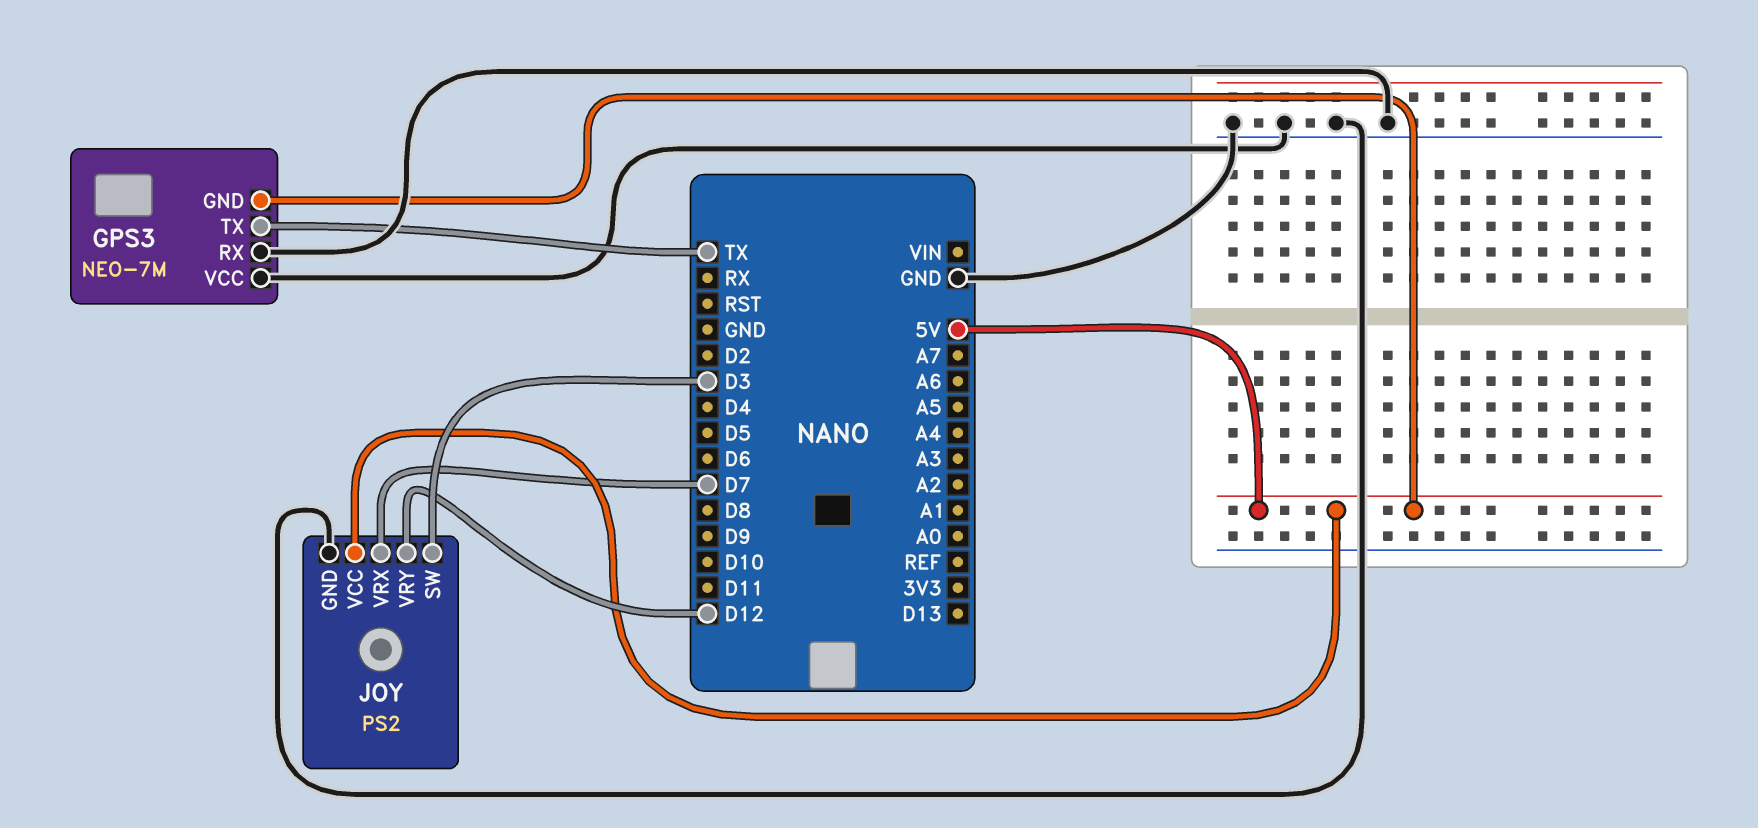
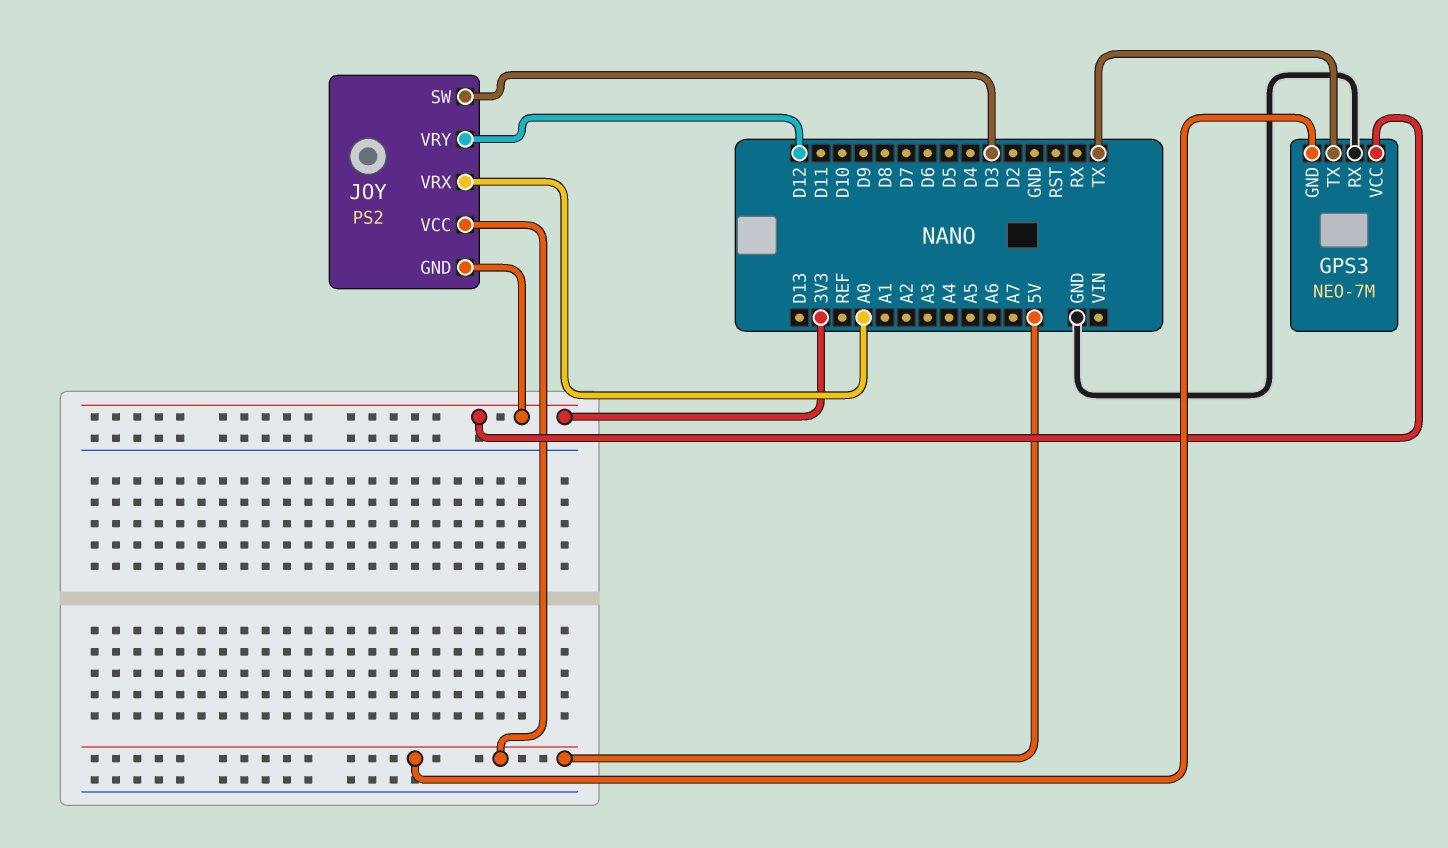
GPS3 pin VCC: GND -> 3V3
JOY pin GND: GND -> 3V3
JOY pin VRX: D7 -> A0

